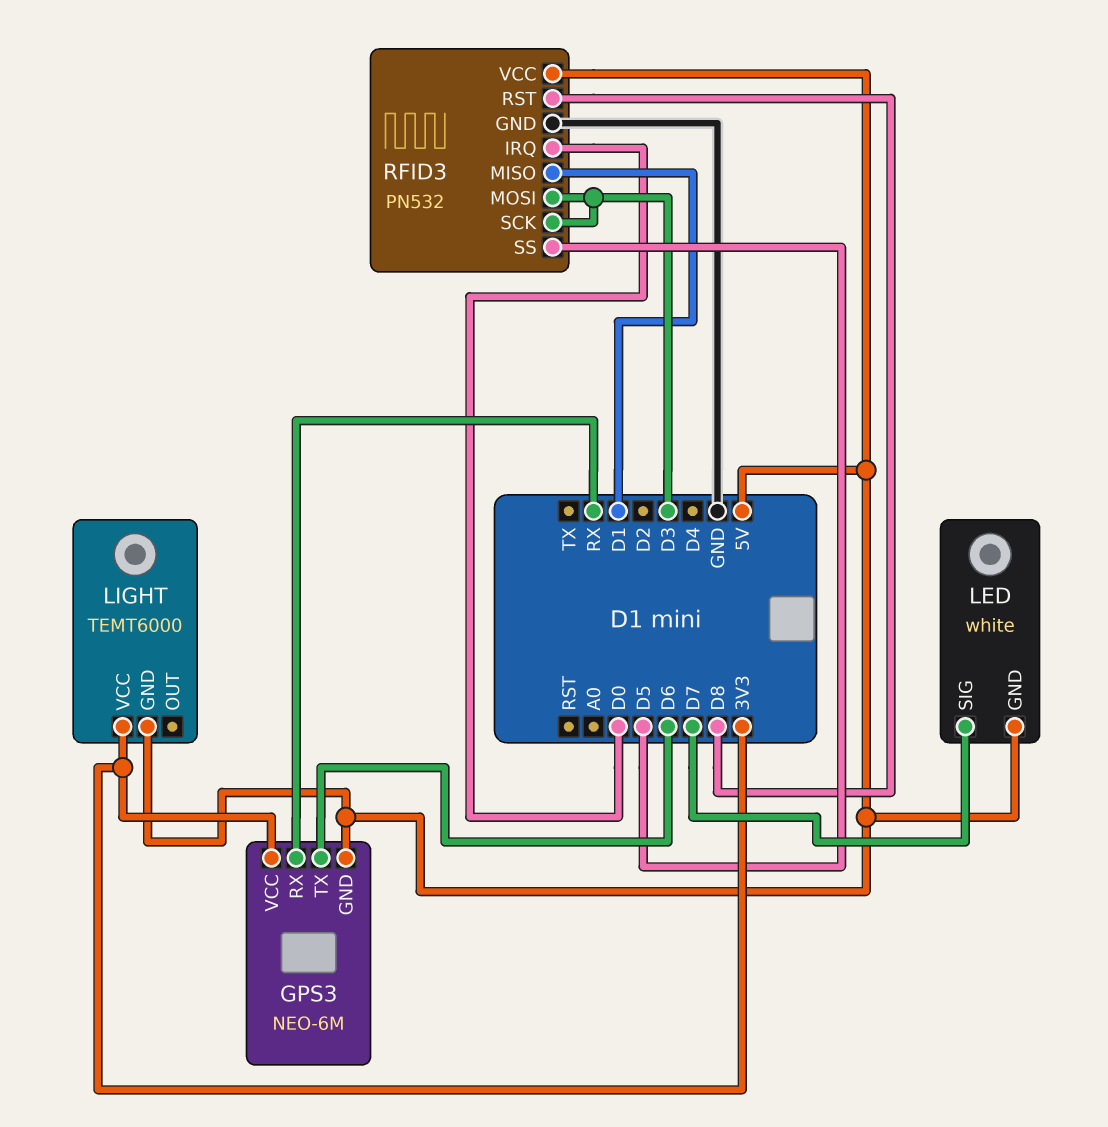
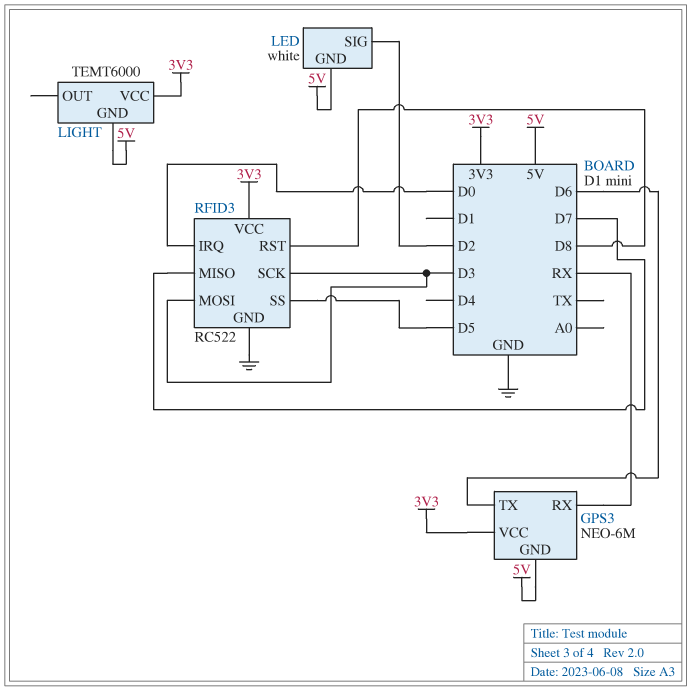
LED pin SIG: D7 -> D2
RFID3: PN532 -> RC522
RFID3 pin MISO: D1 -> D7
RFID3 pin VCC: 5V -> 3V3

